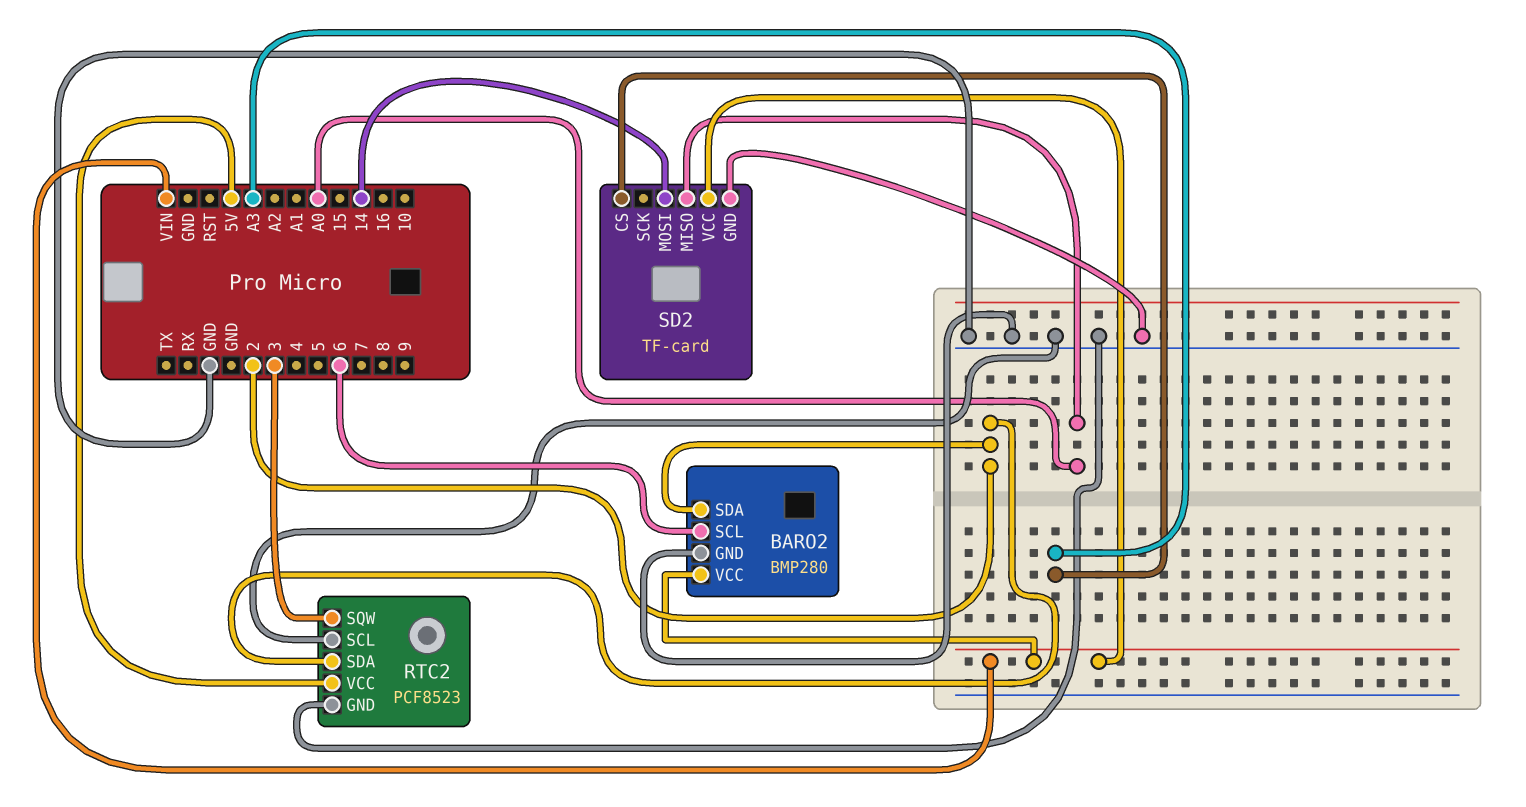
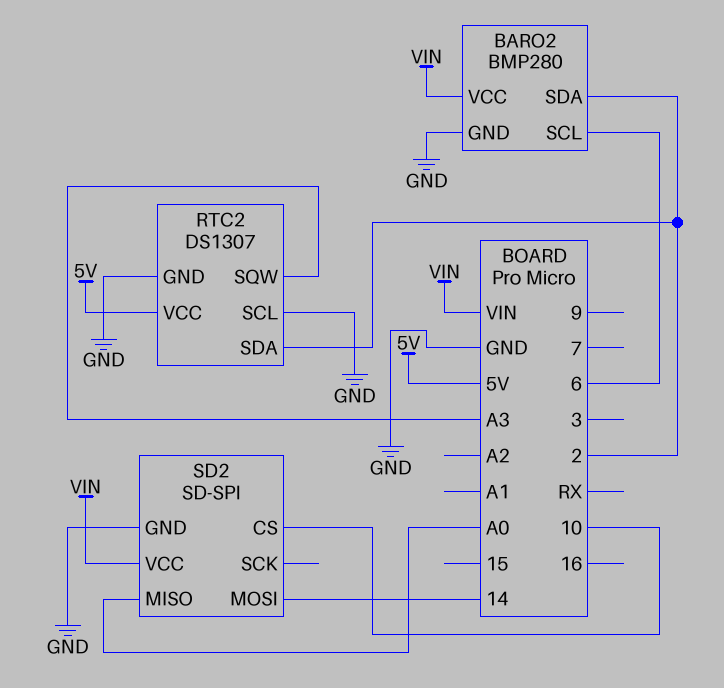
RTC2: PCF8523 -> DS1307
RTC2 pin SQW: 3 -> A3
SD2: TF-card -> SD-SPI
SD2 pin CS: A3 -> 10

